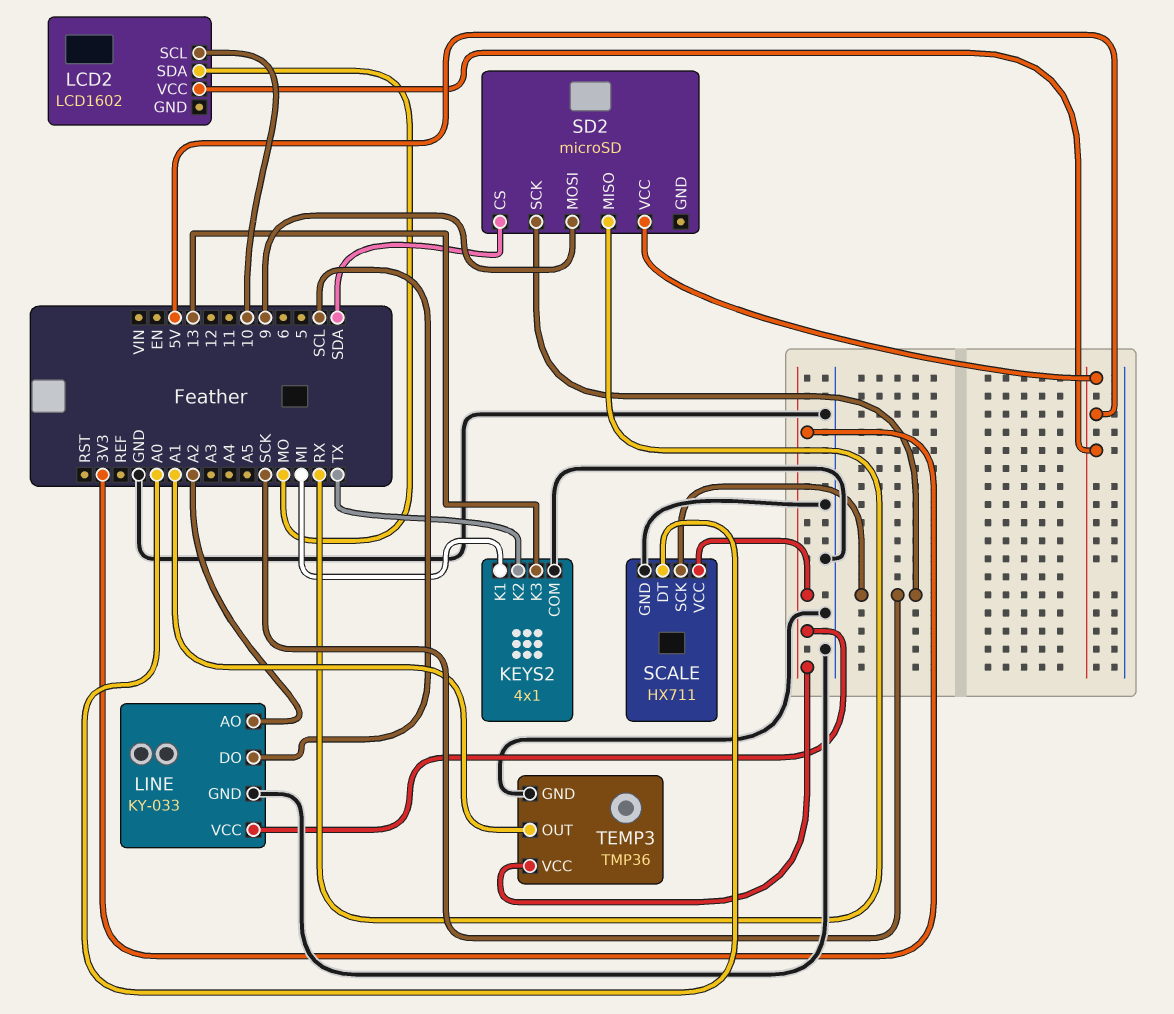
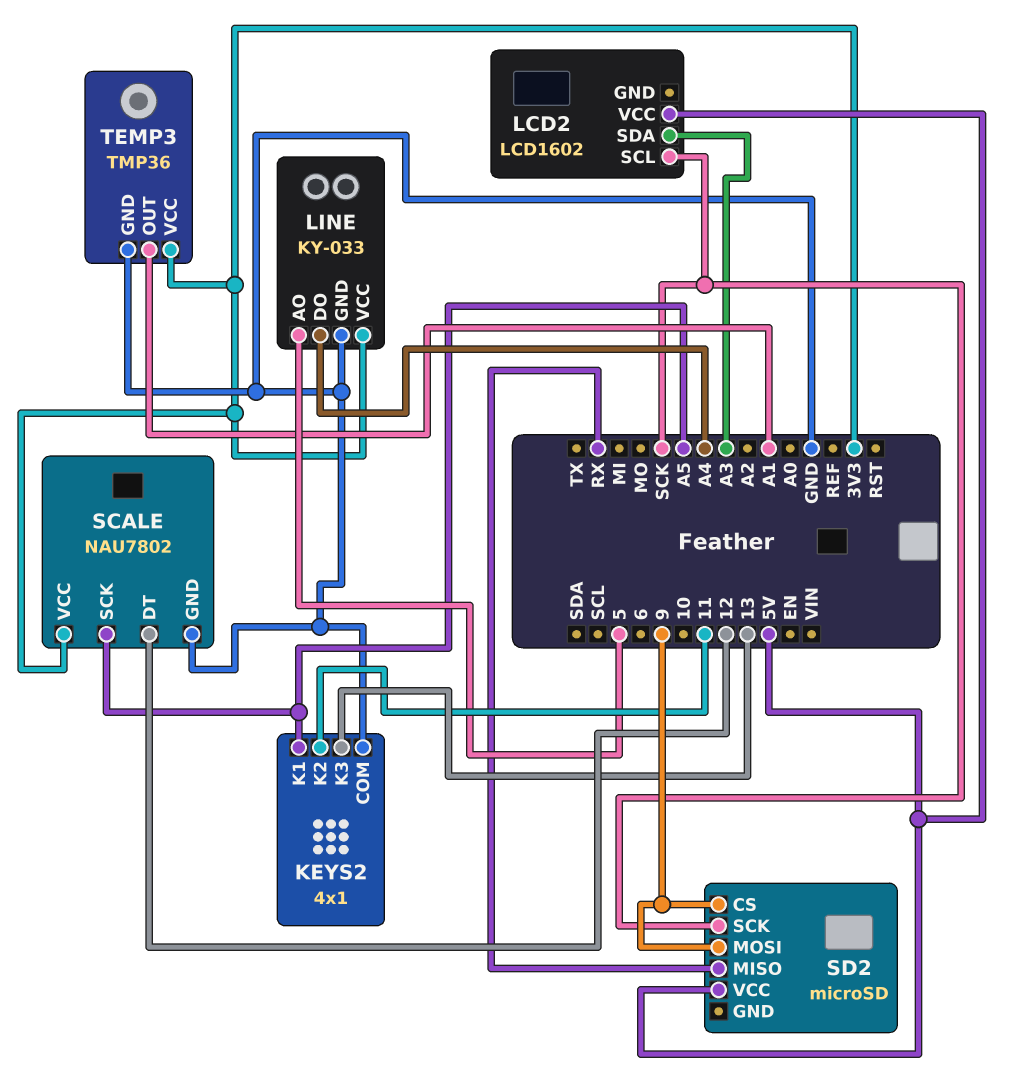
KEYS2 pin K1: MI -> A5
KEYS2 pin K2: TX -> 11
LCD2 pin SCL: 10 -> SCK
LCD2 pin SDA: MO -> A3
LINE pin AO: A2 -> 5
LINE pin DO: SCL -> A4
SCALE: HX711 -> NAU7802
SCALE pin DT: A0 -> 12
SCALE pin SCK: SCK -> A5
SD2 pin CS: SDA -> 9

